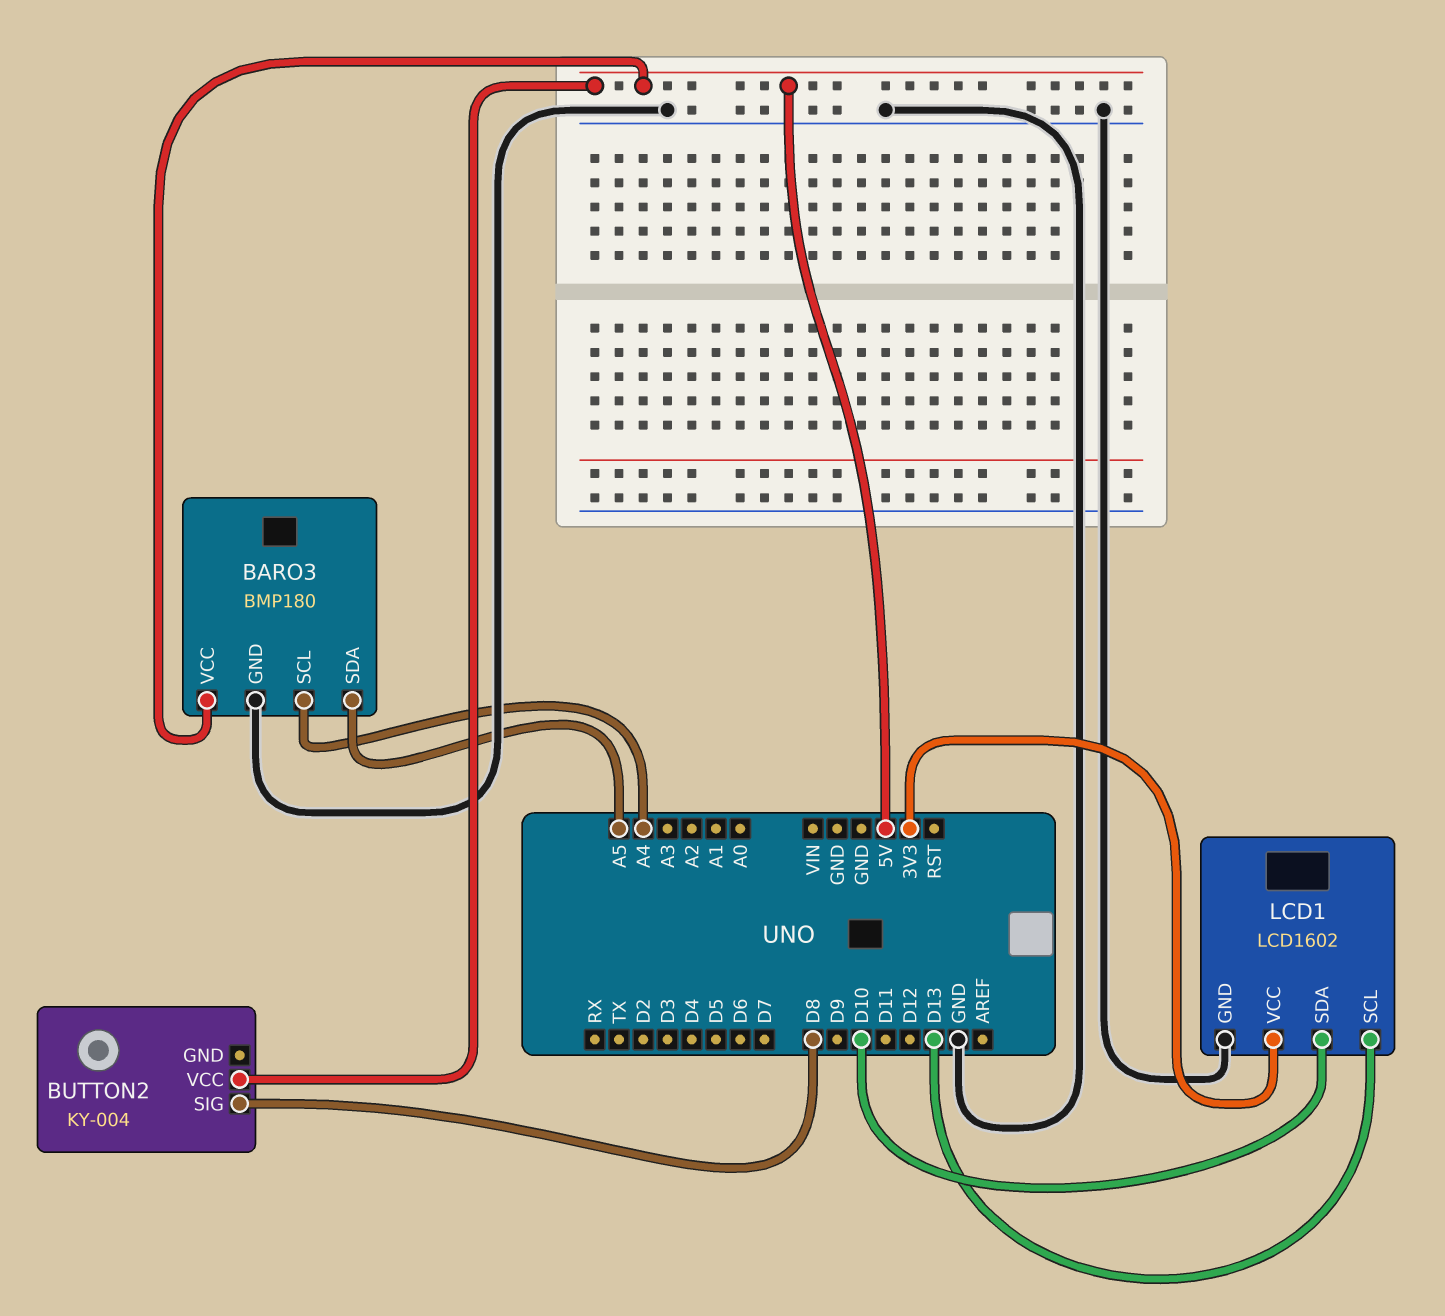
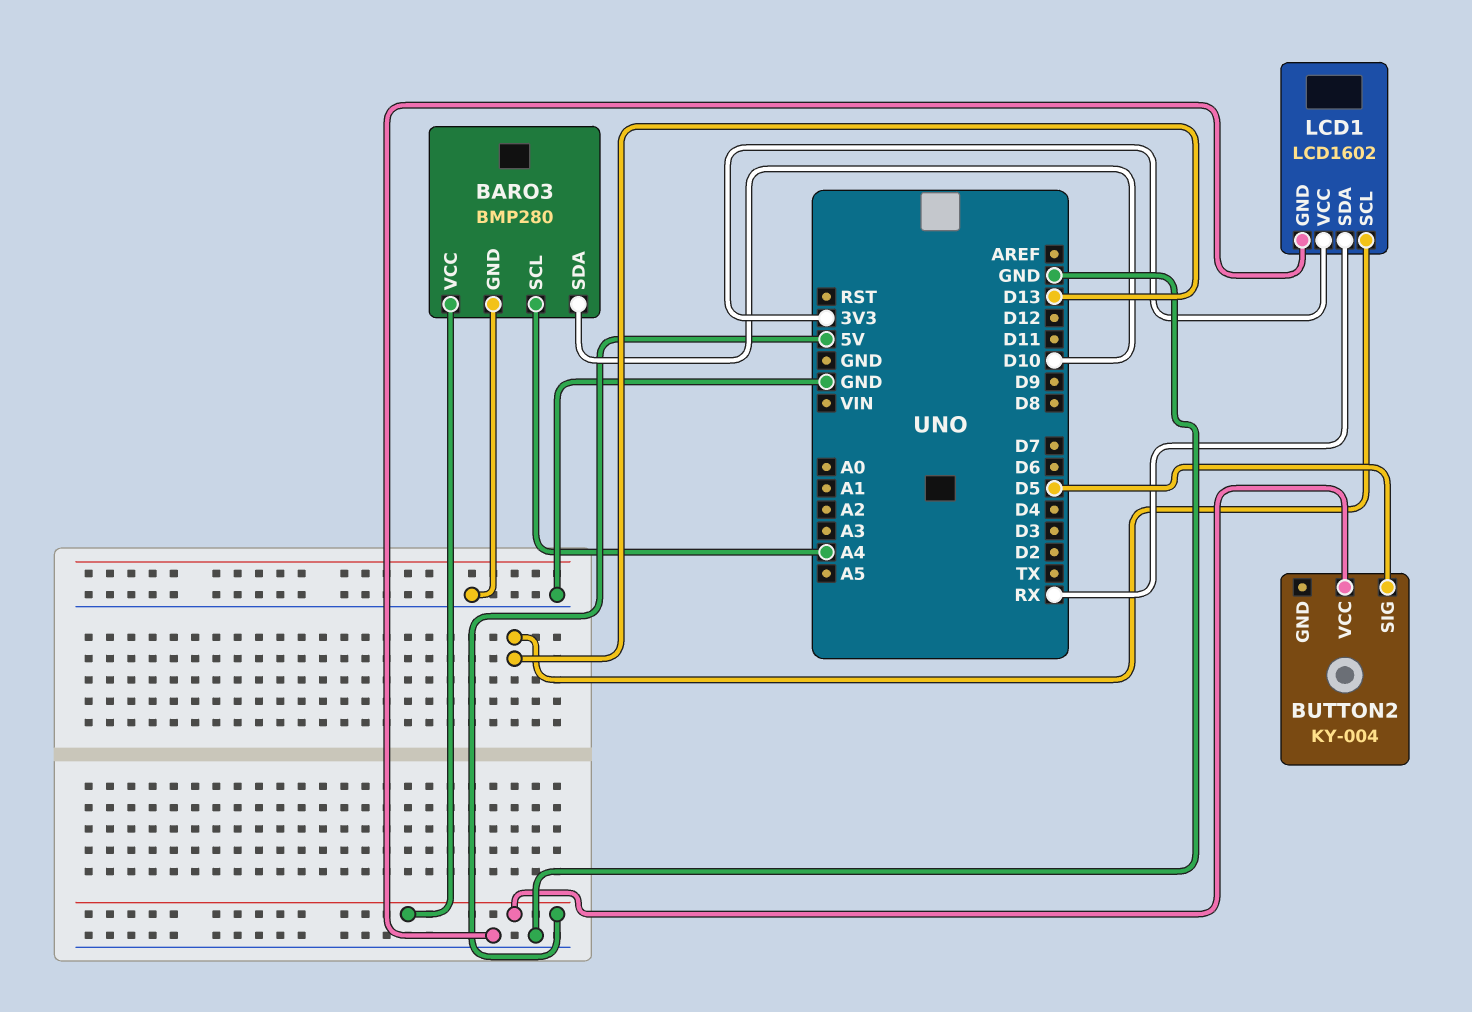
BARO3: BMP180 -> BMP280
BARO3 pin SDA: A5 -> D10
BUTTON2 pin SIG: D8 -> D5
LCD1 pin SDA: D10 -> RX

